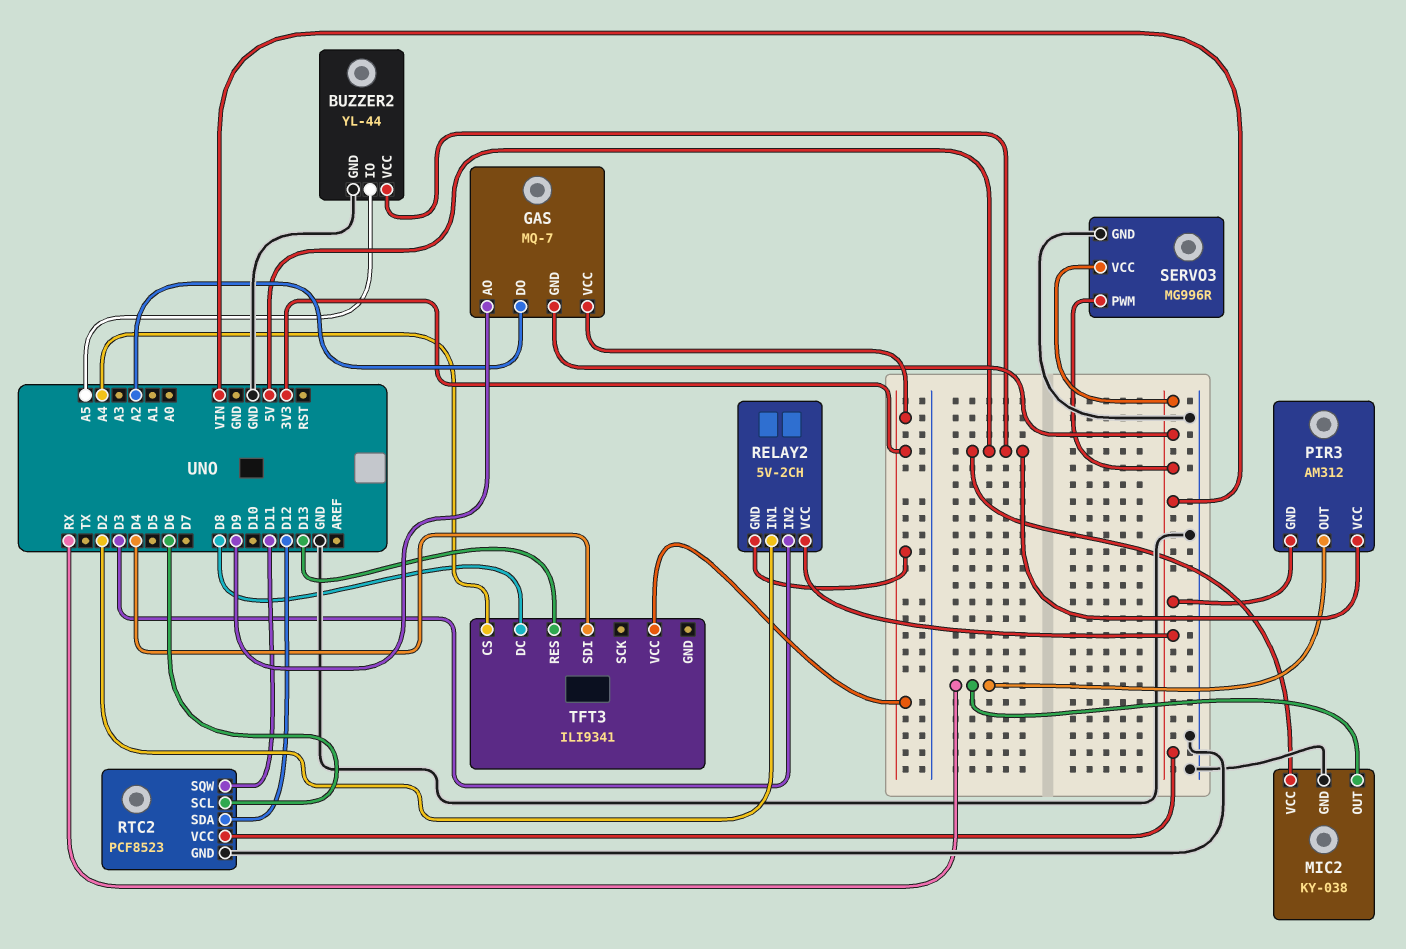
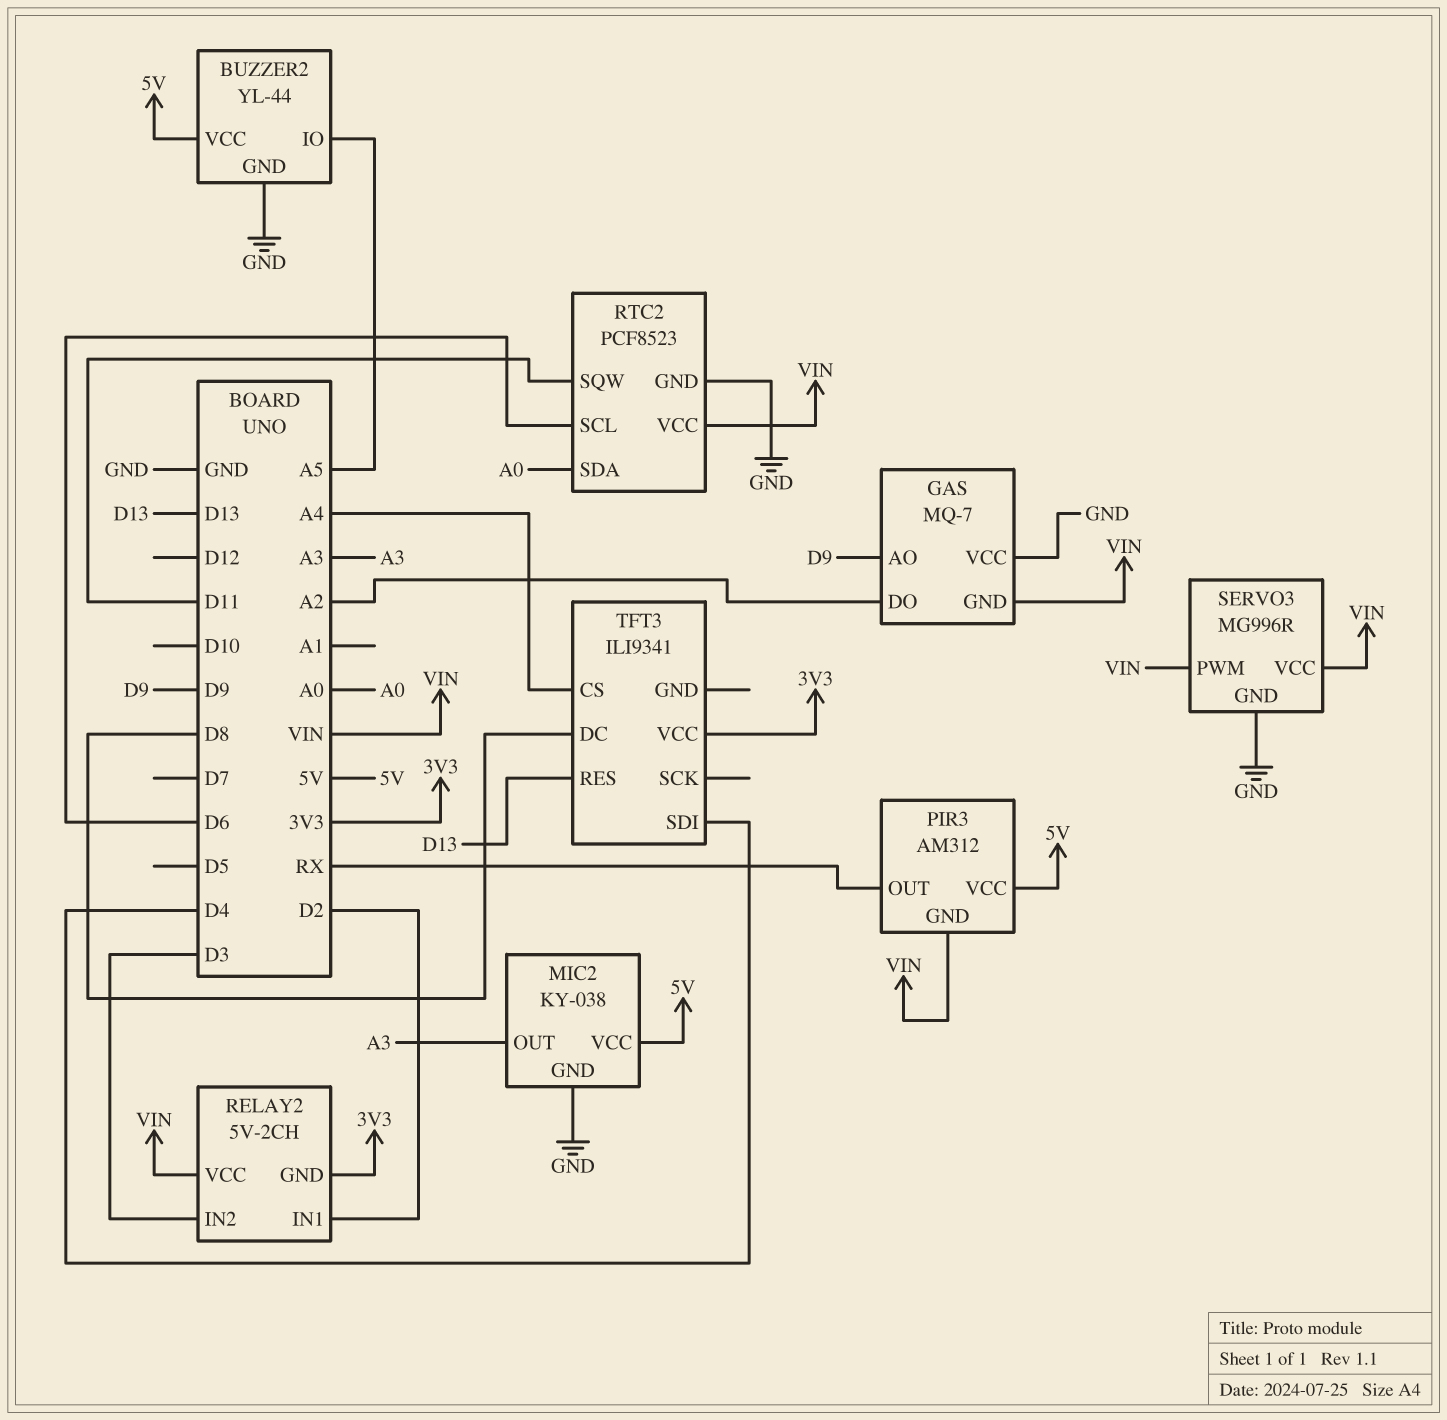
GAS pin VCC: 3V3 -> GND
MIC2 pin OUT: RX -> A3
RTC2 pin SDA: D12 -> A0

